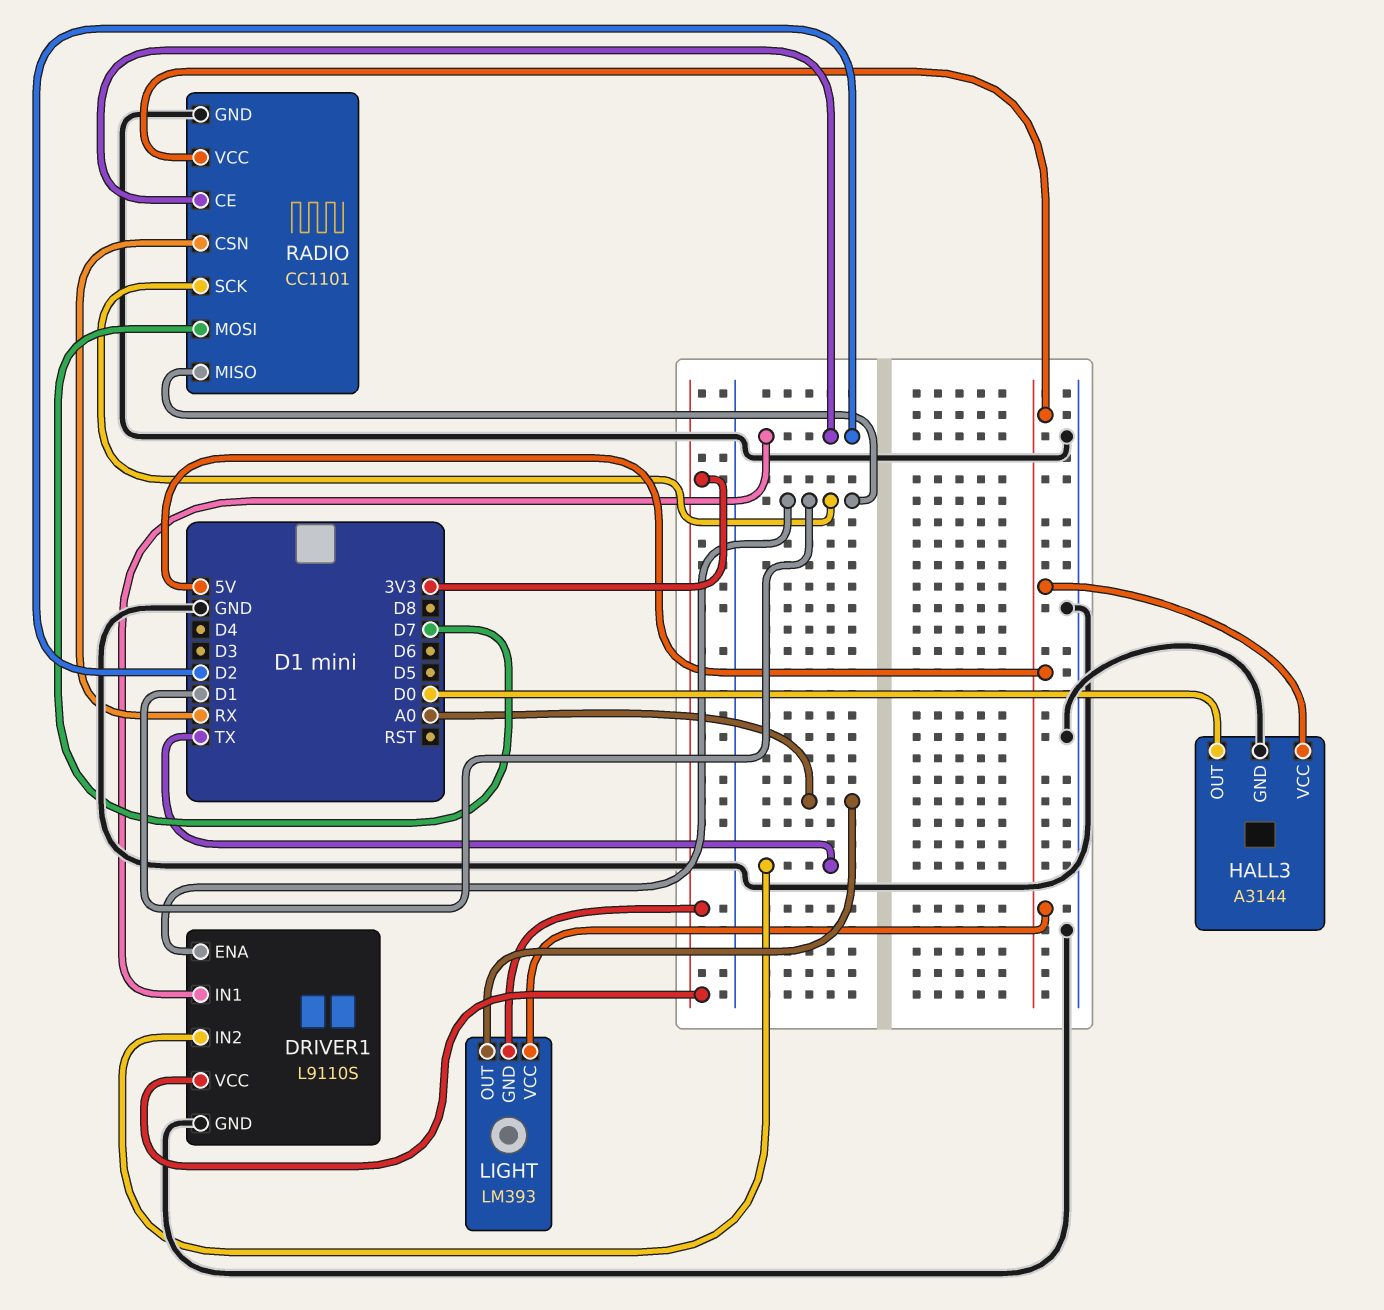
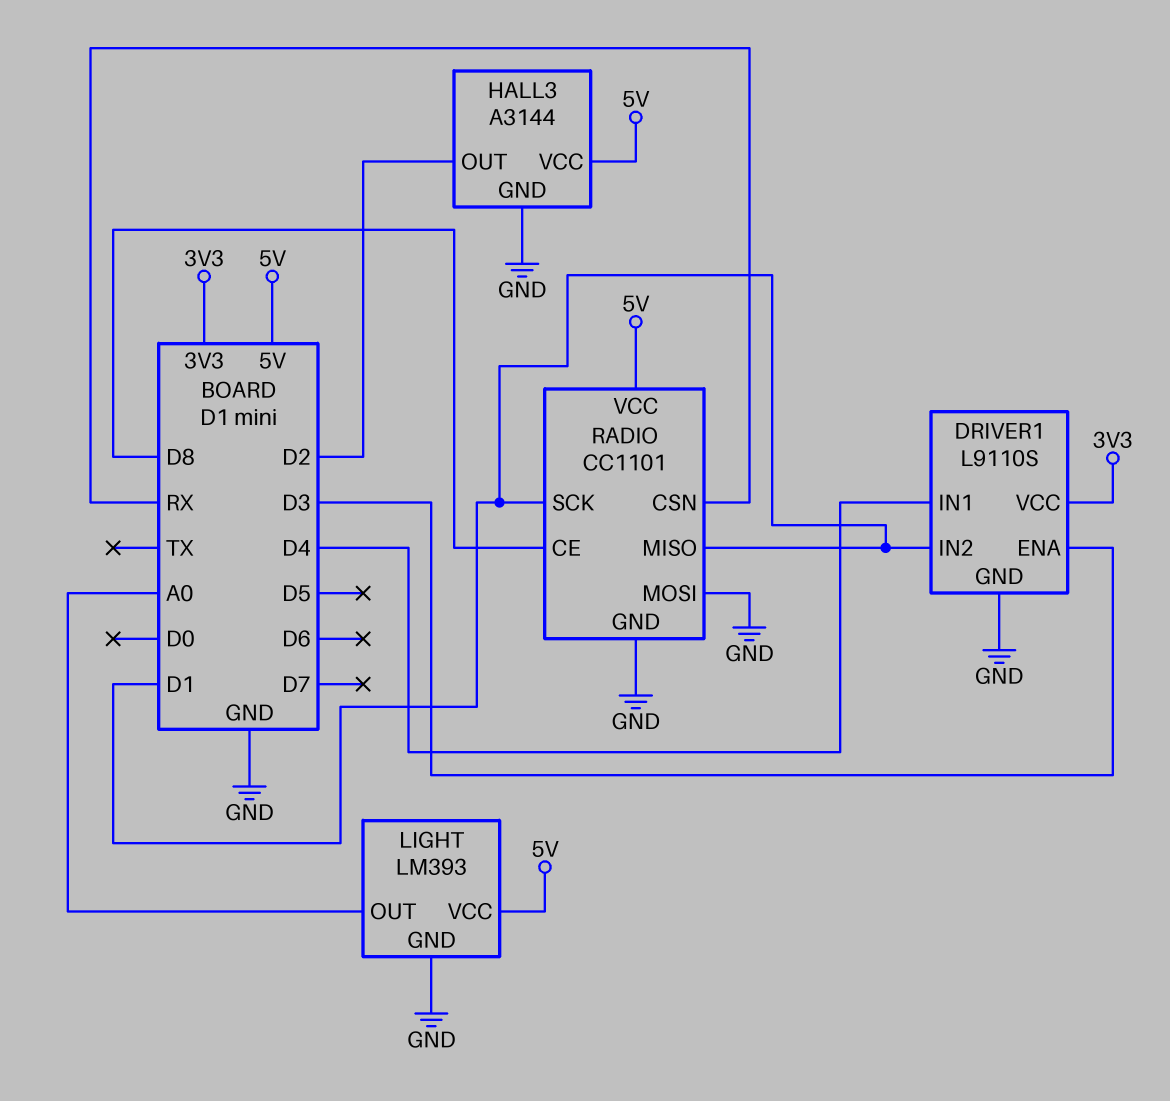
DRIVER1 pin ENA: D1 -> D3
DRIVER1 pin IN1: D2 -> D4
DRIVER1 pin IN2: TX -> D1
HALL3 pin OUT: D0 -> D2
LIGHT pin GND: 3V3 -> GND
RADIO pin CE: D2 -> D8
RADIO pin MOSI: D7 -> GND

